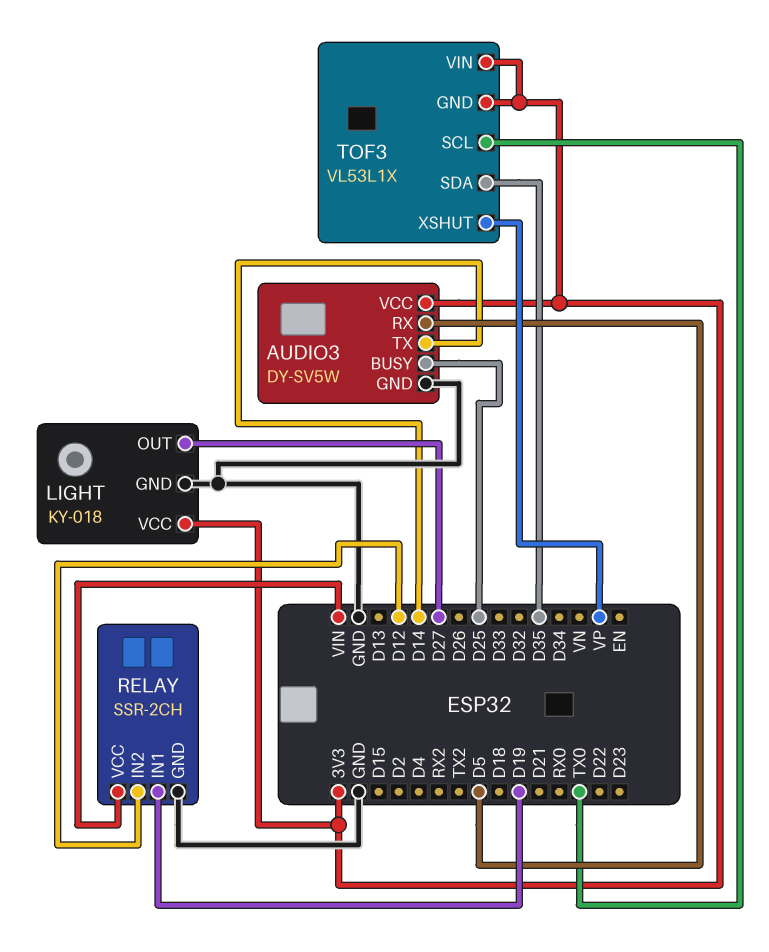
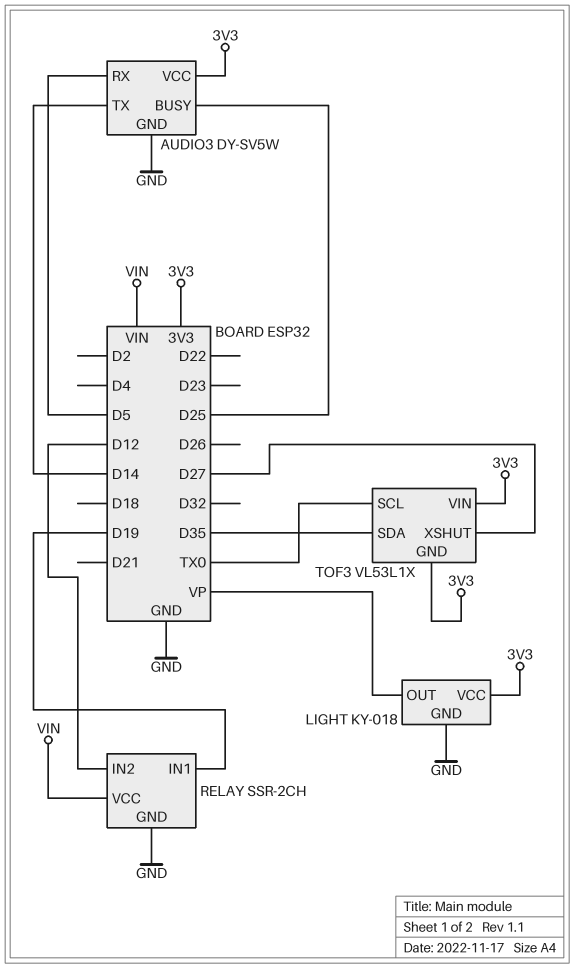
LIGHT pin OUT: D27 -> VP
TOF3 pin XSHUT: VP -> D27

